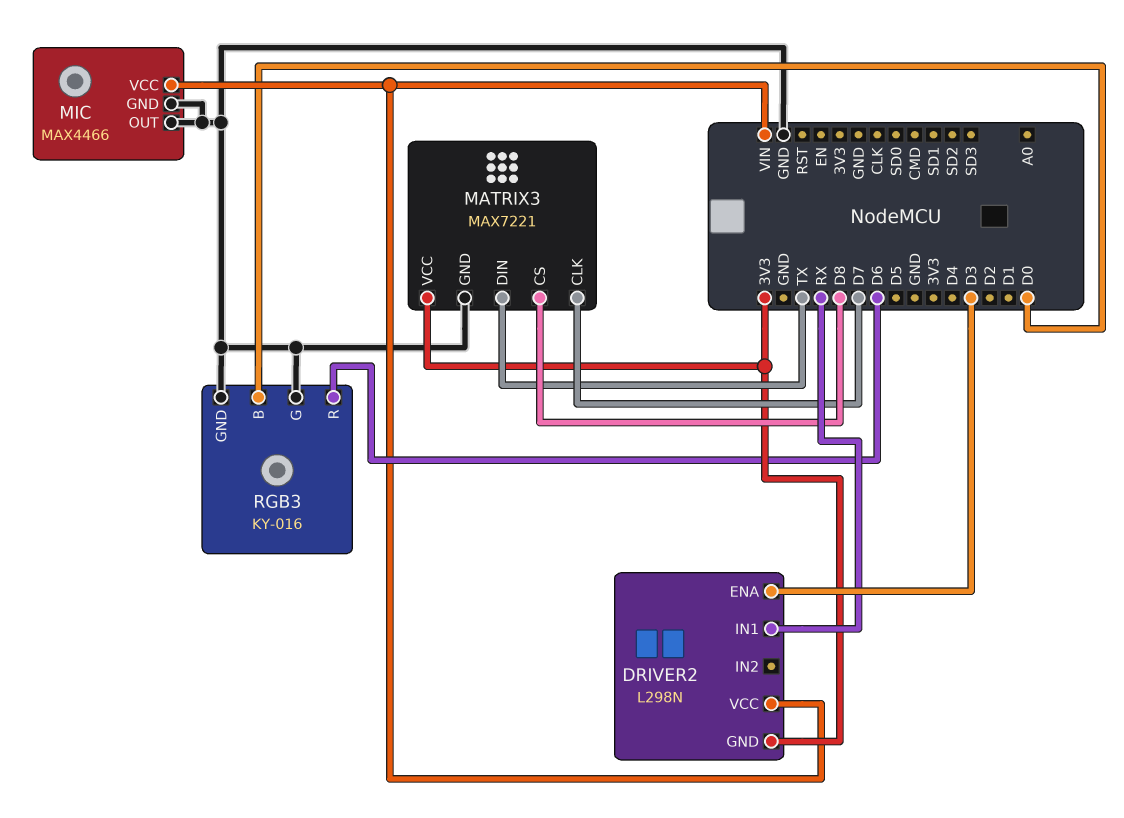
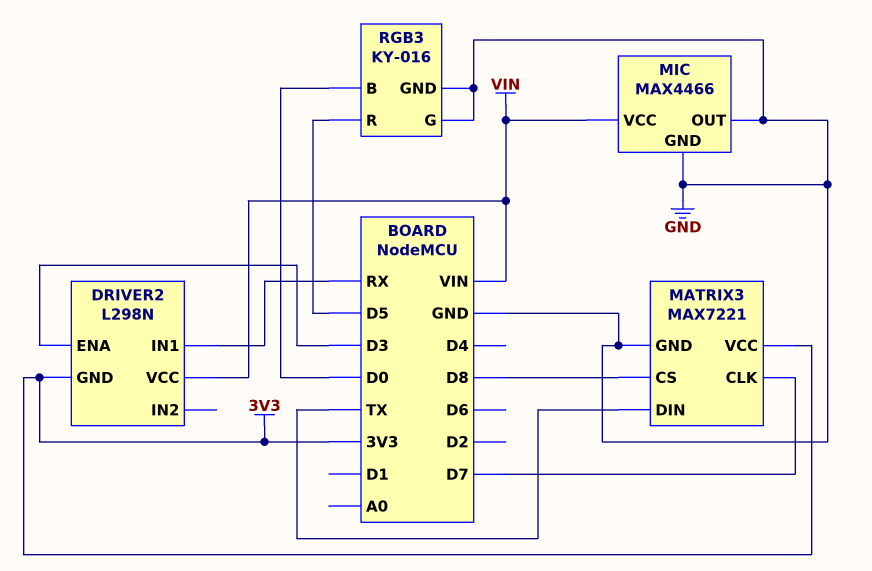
RGB3 pin R: D6 -> D5

